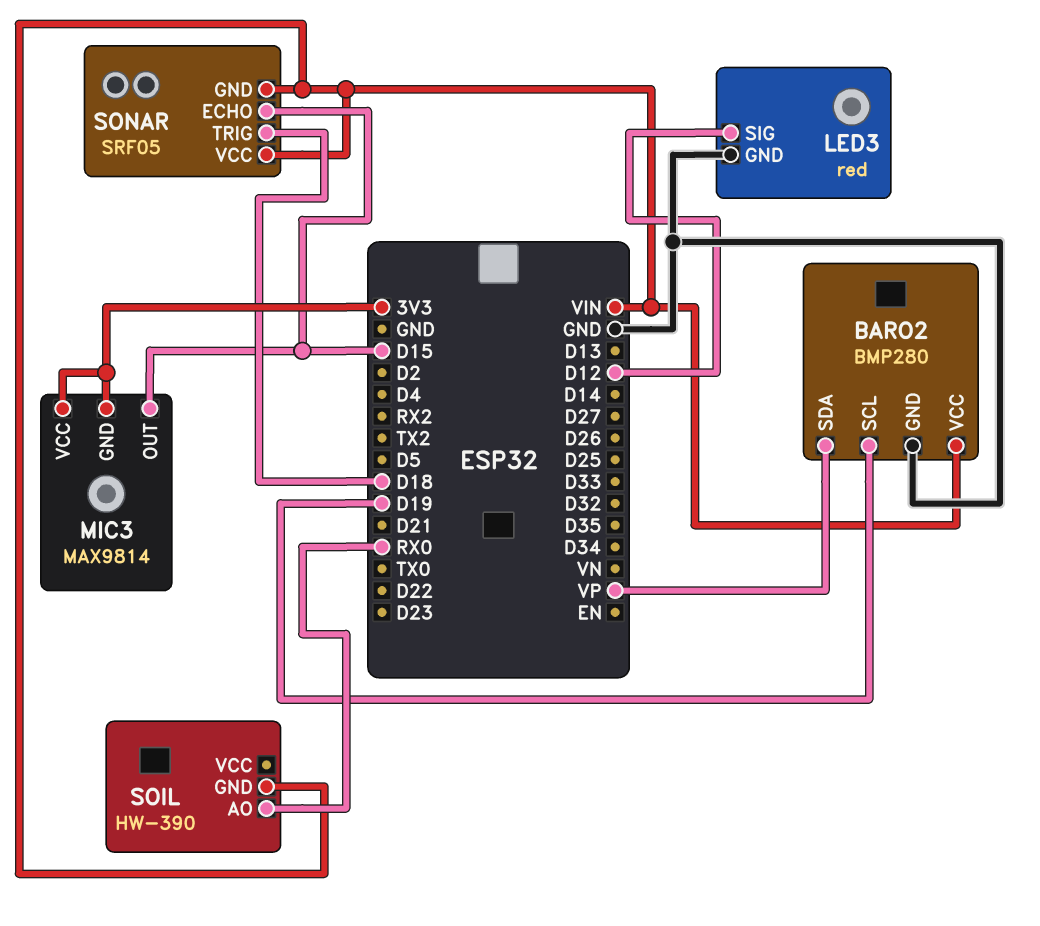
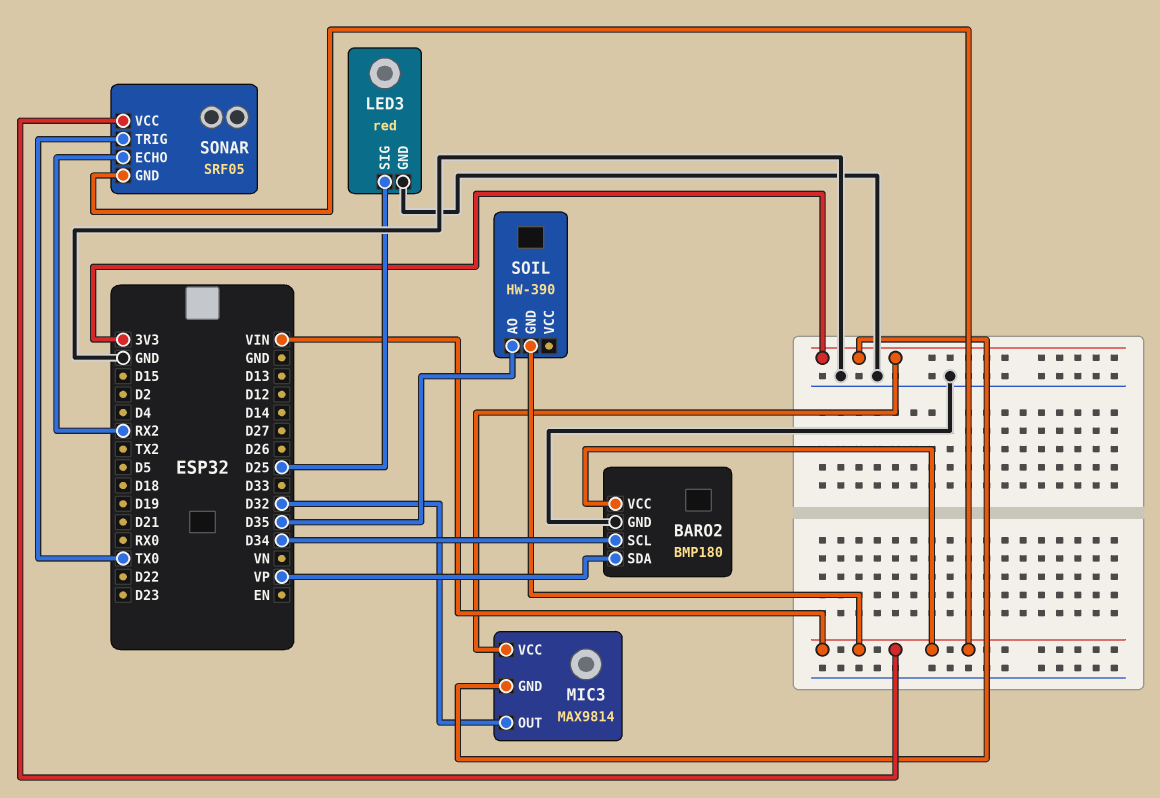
BARO2: BMP280 -> BMP180
BARO2 pin SCL: D19 -> D34
LED3 pin SIG: D12 -> D25
MIC3 pin OUT: D15 -> D32
SOIL pin AO: RX0 -> D35
SONAR pin ECHO: D15 -> RX2
SONAR pin TRIG: D18 -> TX0

